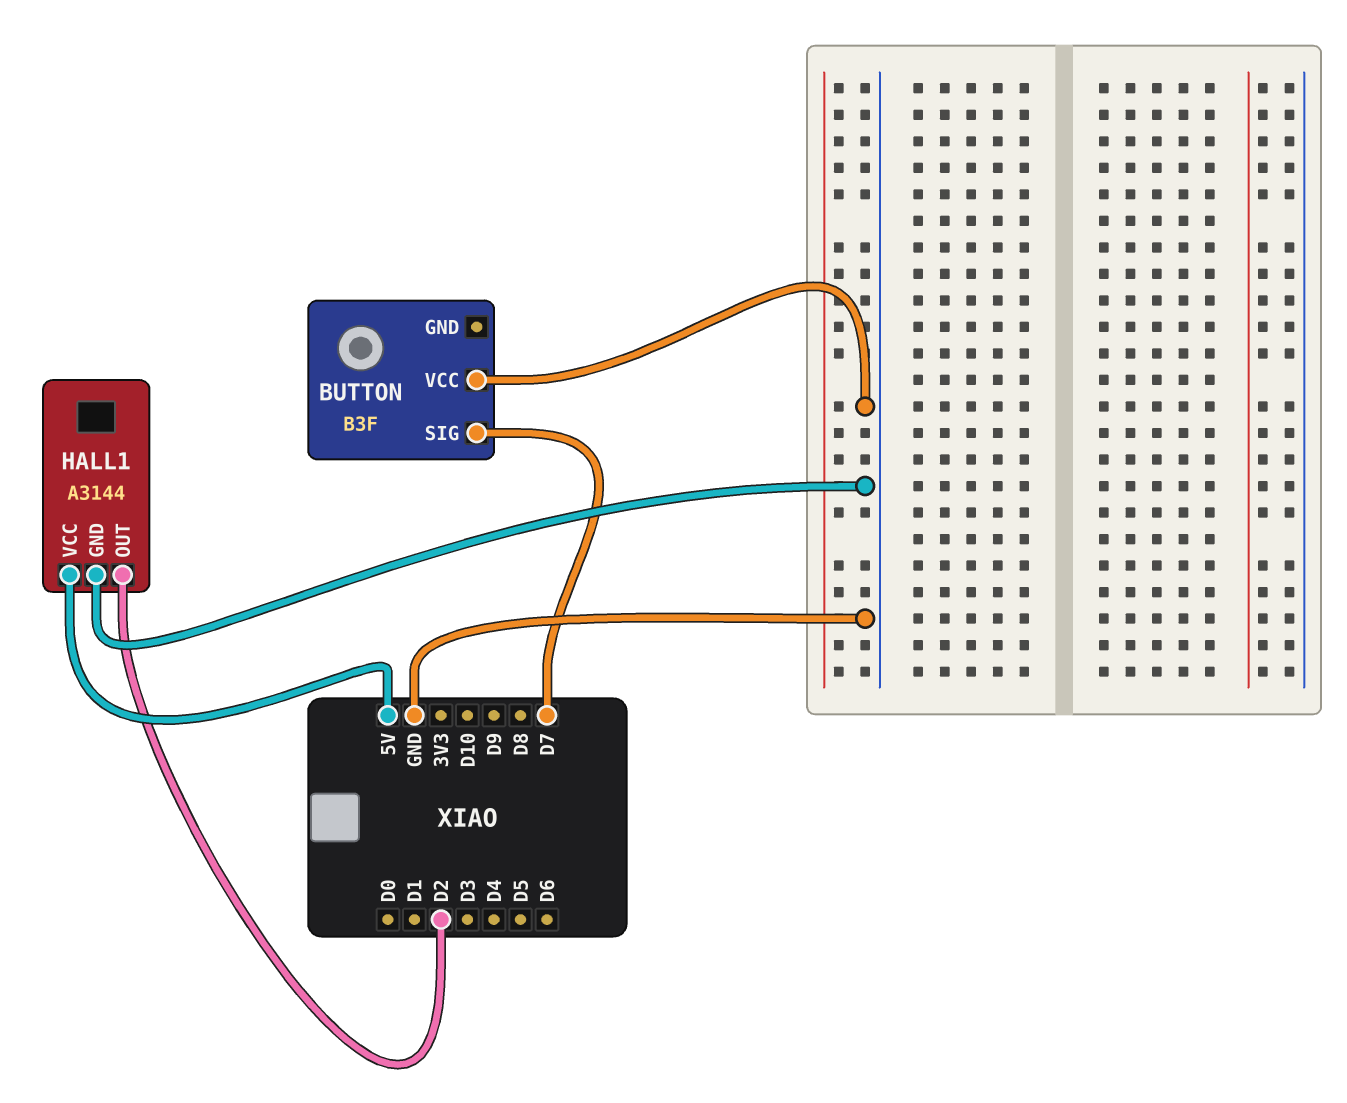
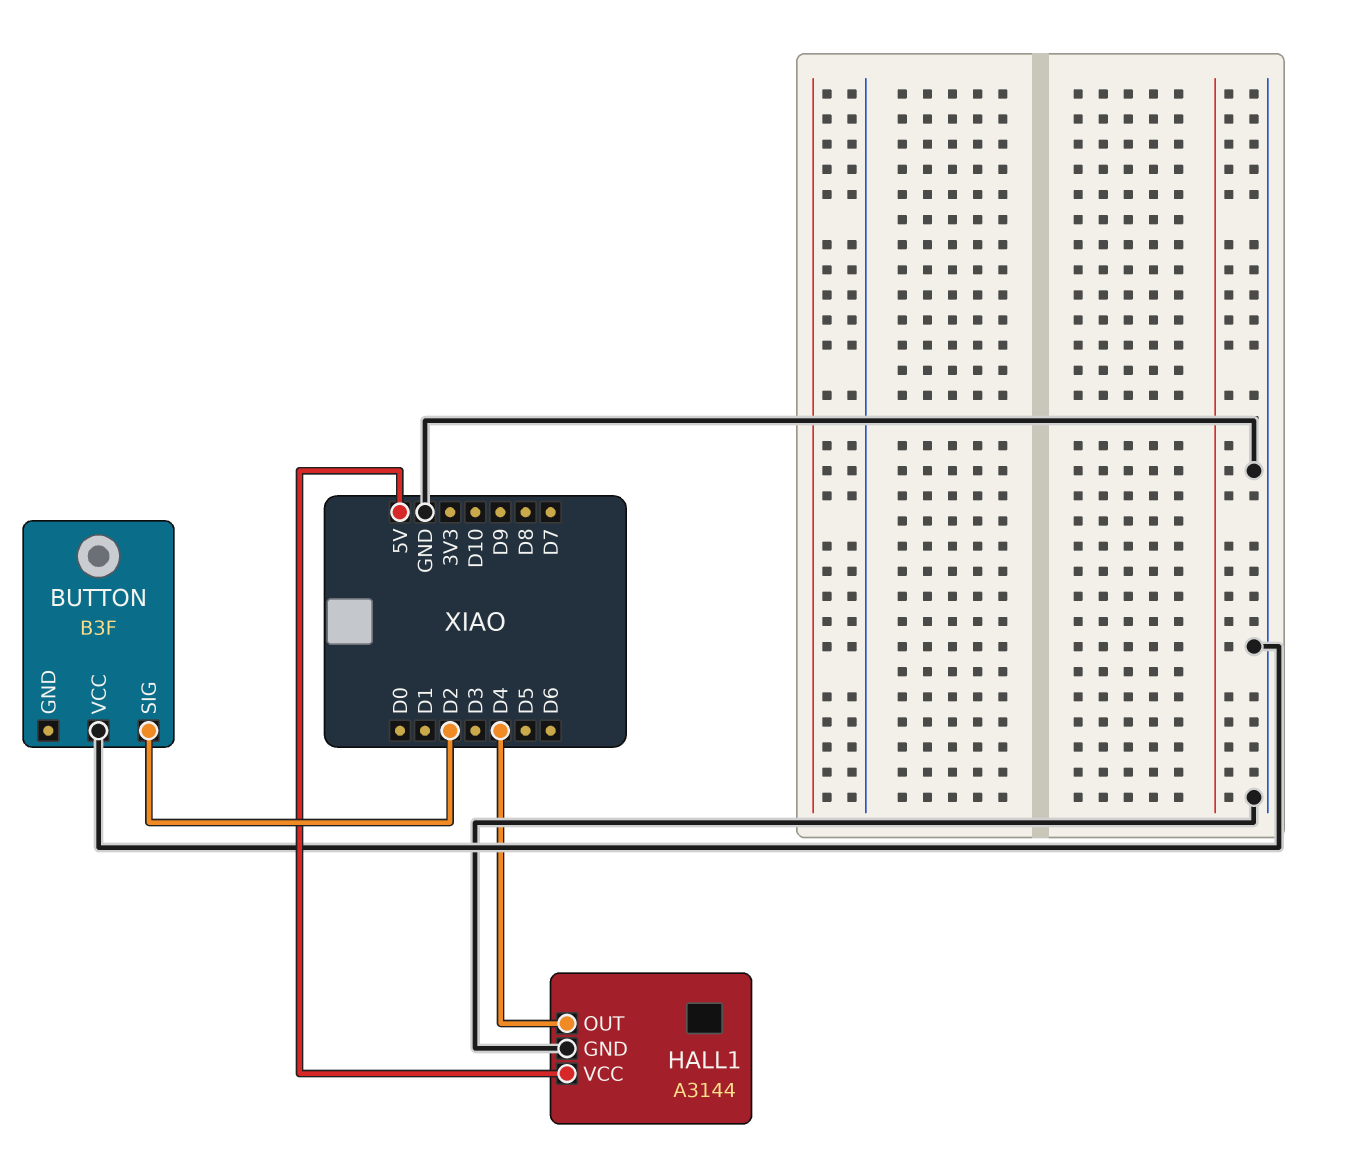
BUTTON pin SIG: D7 -> D2
HALL1 pin OUT: D2 -> D4

